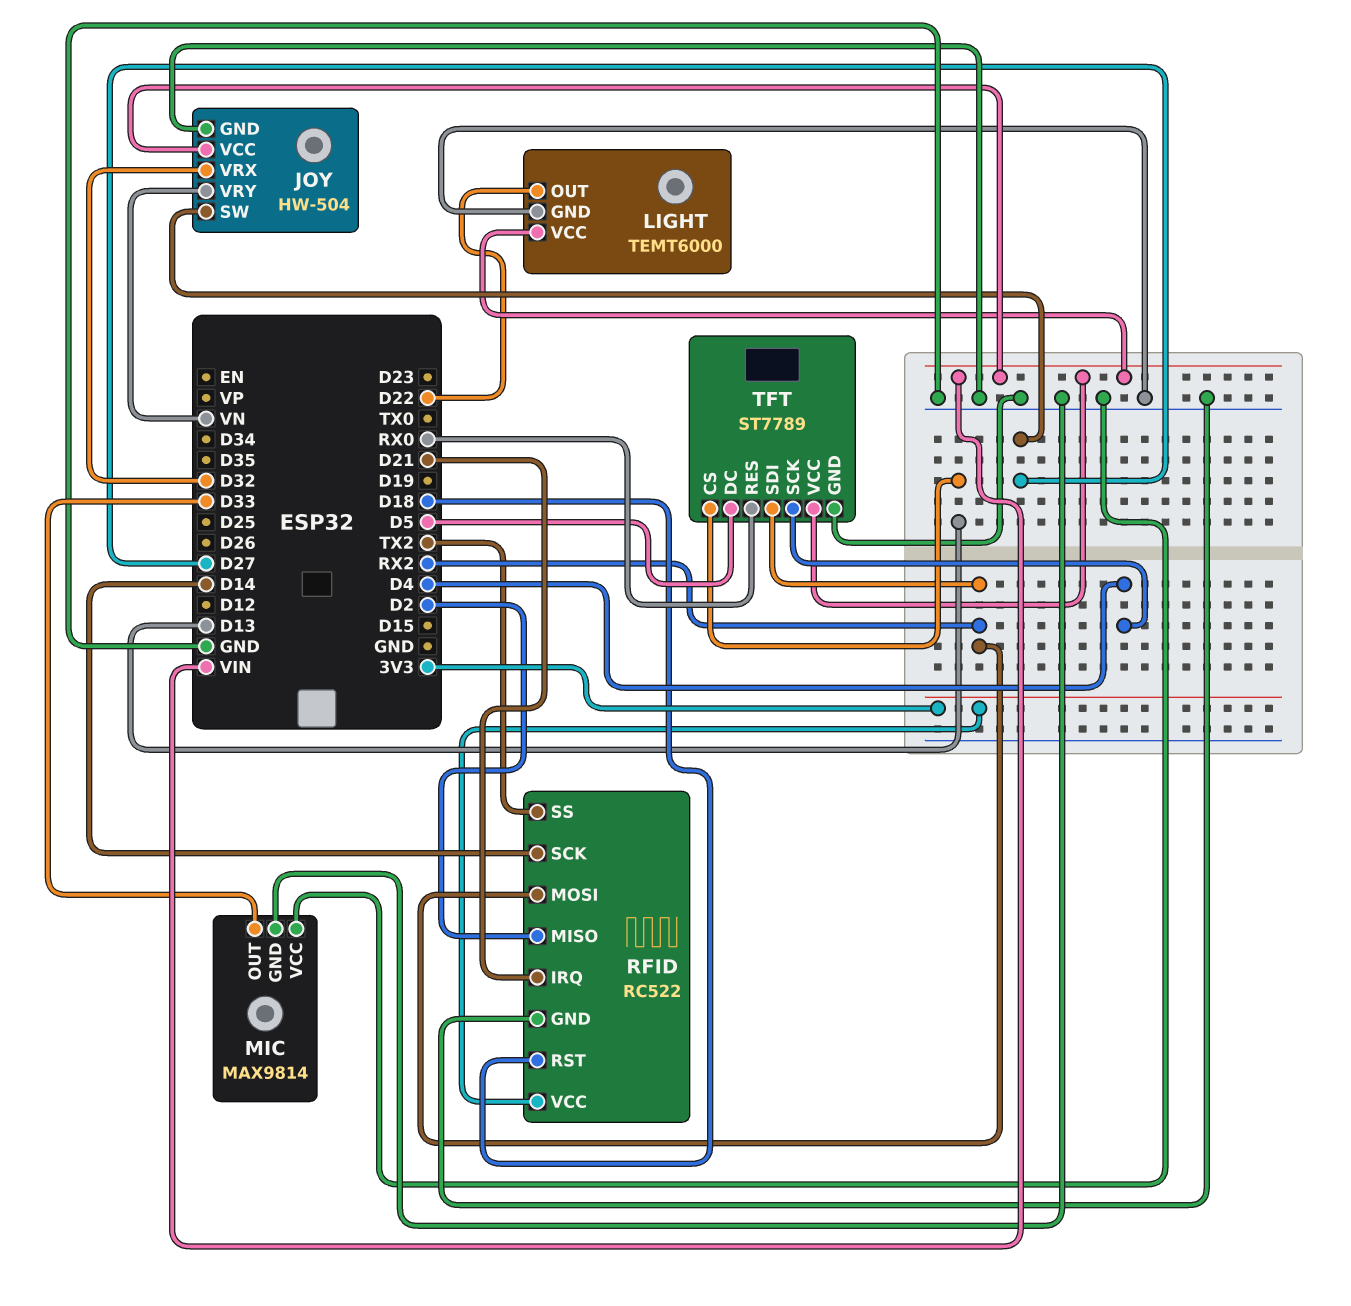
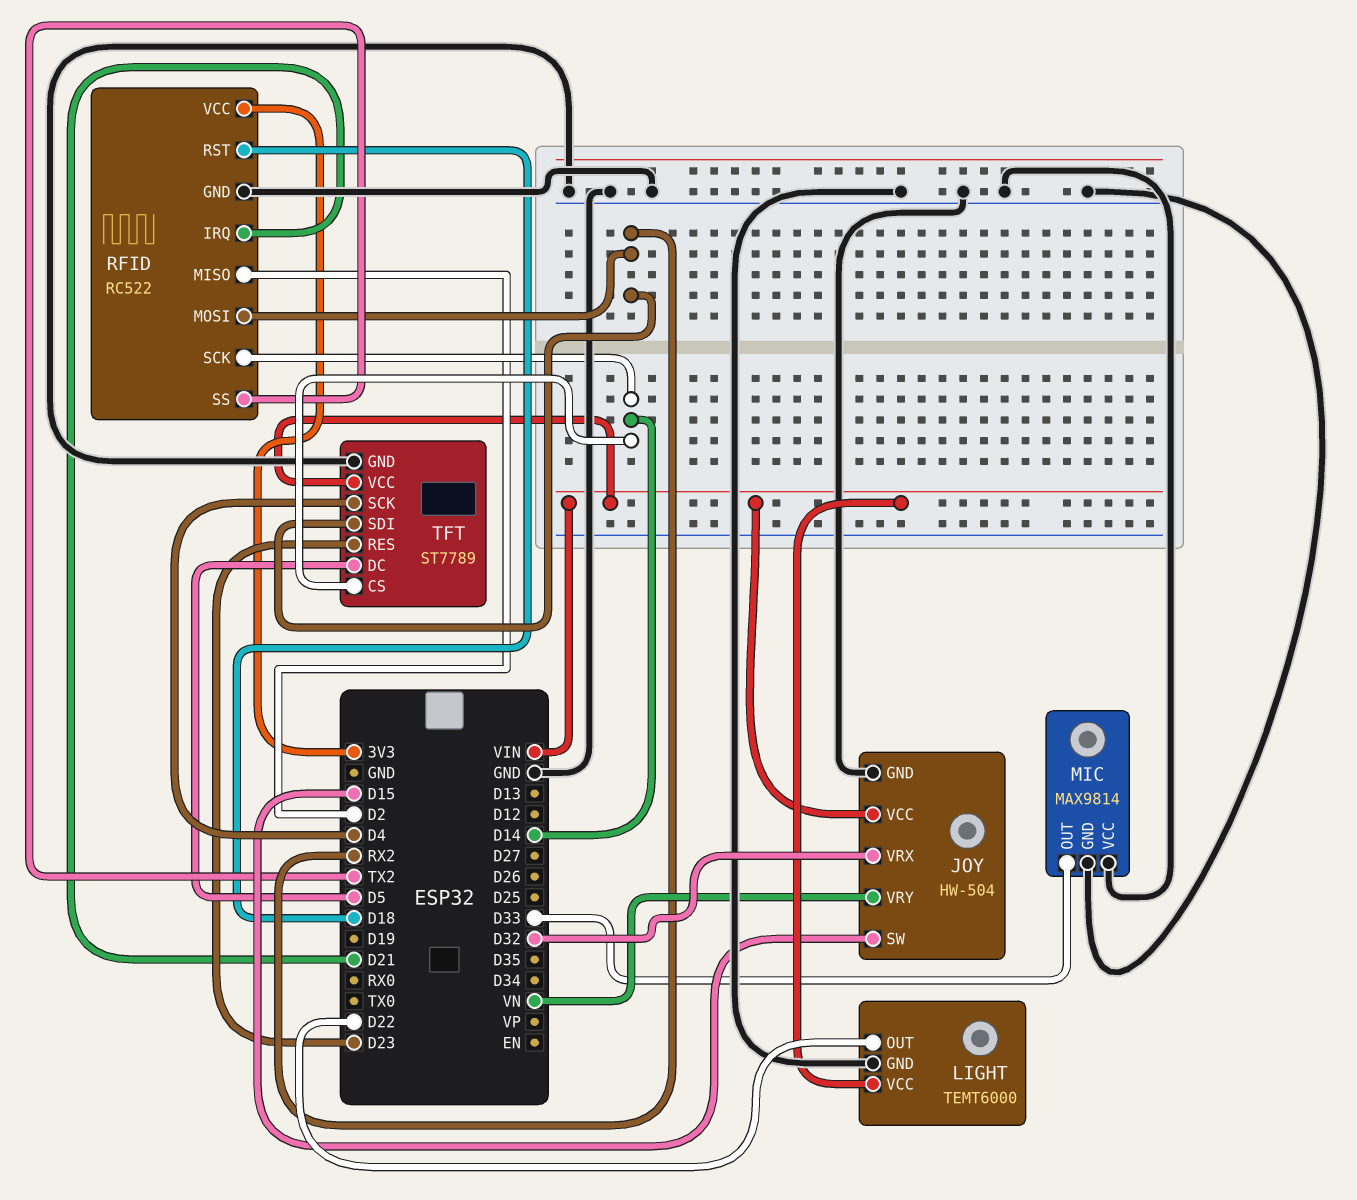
JOY pin SW: D27 -> D15
TFT pin CS: D13 -> D14
TFT pin RES: RX0 -> D23

